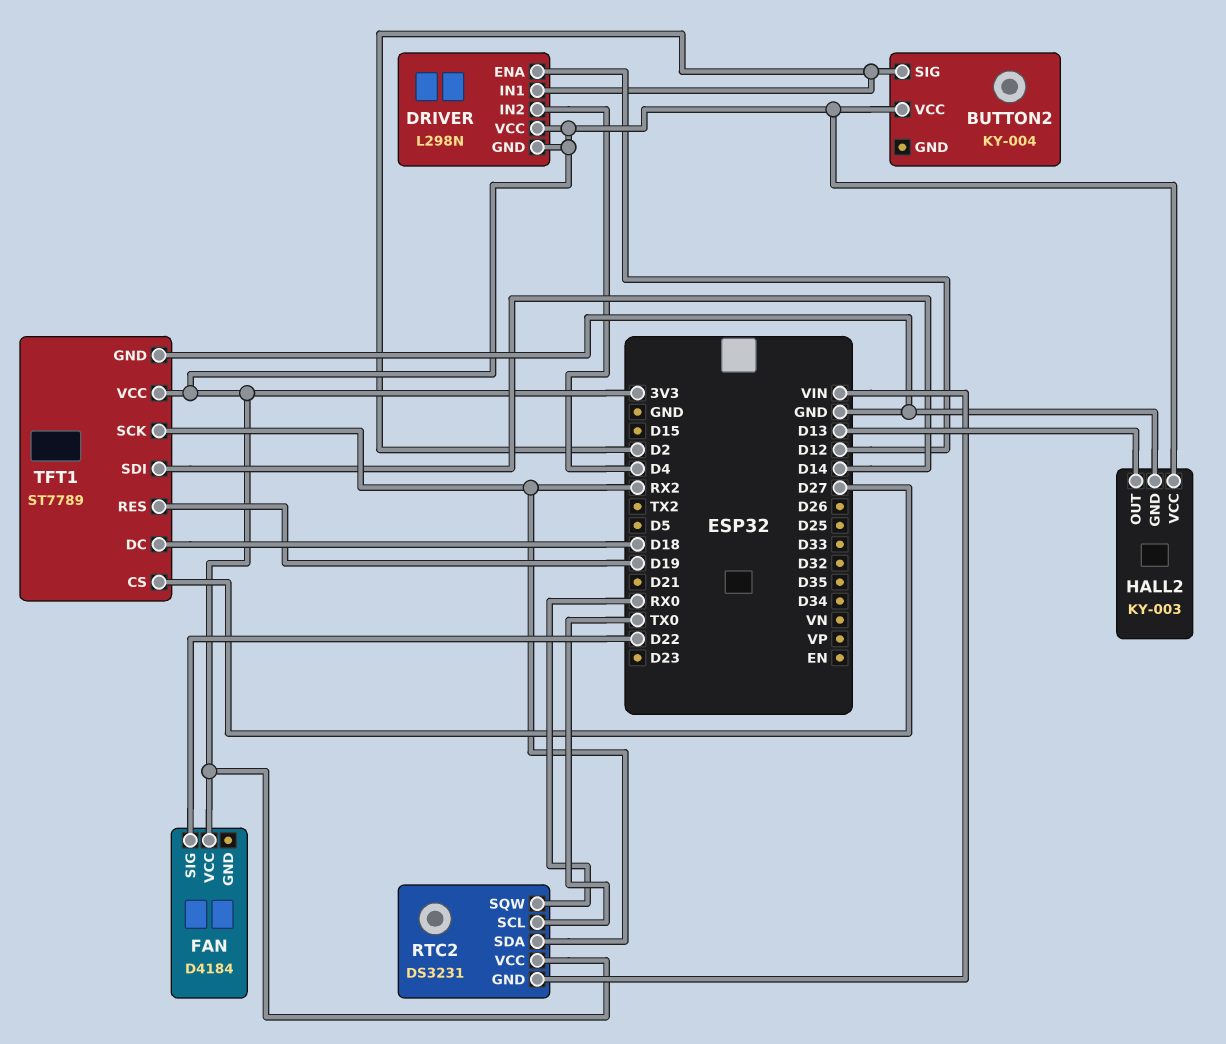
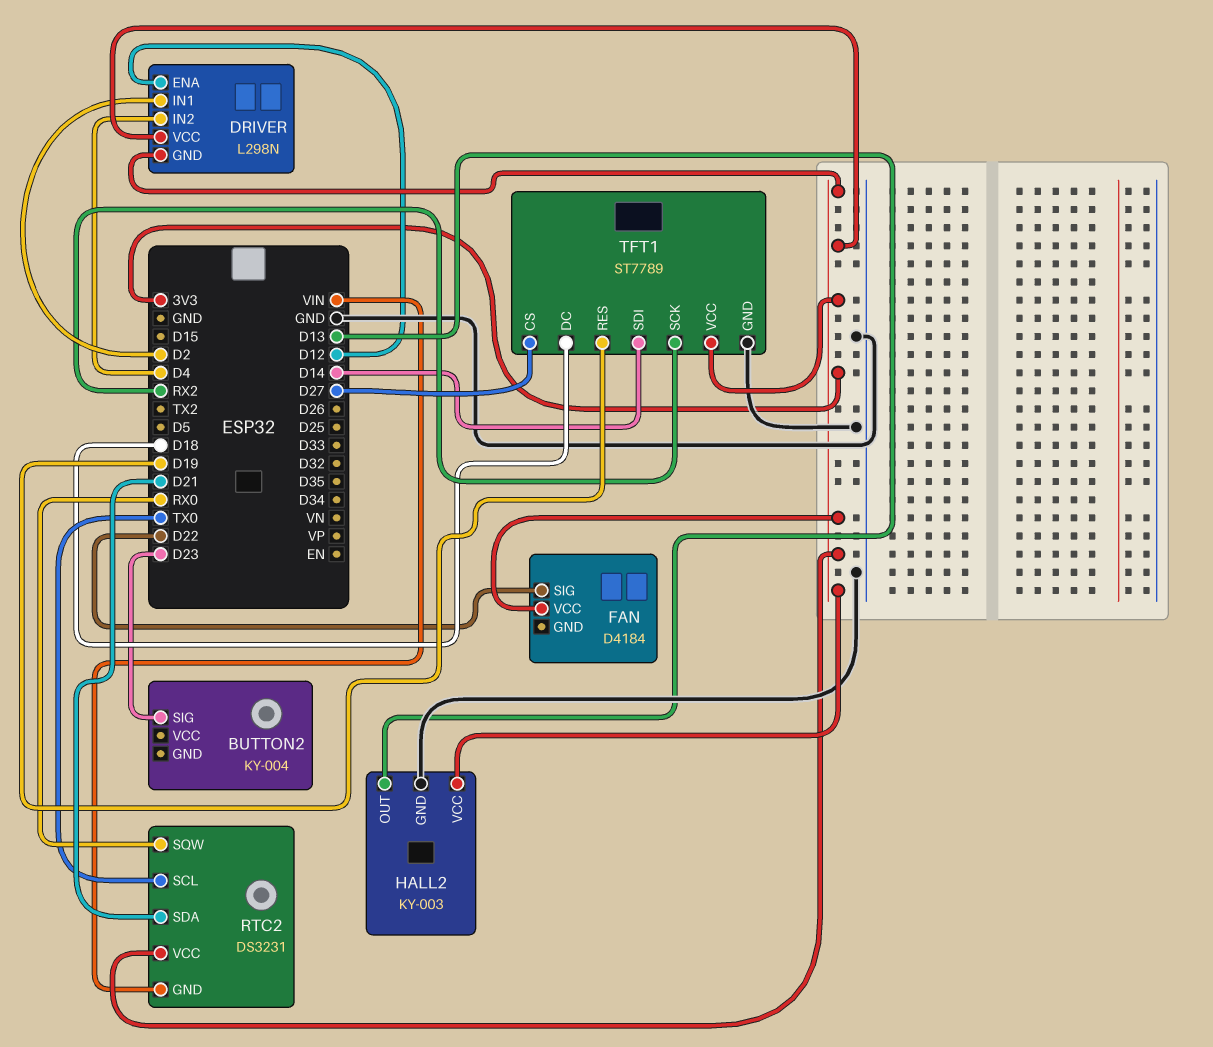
BUTTON2 pin SIG: D2 -> D23
BUTTON2 pin VCC: 3V3 -> none
RTC2 pin SDA: RX2 -> D21

